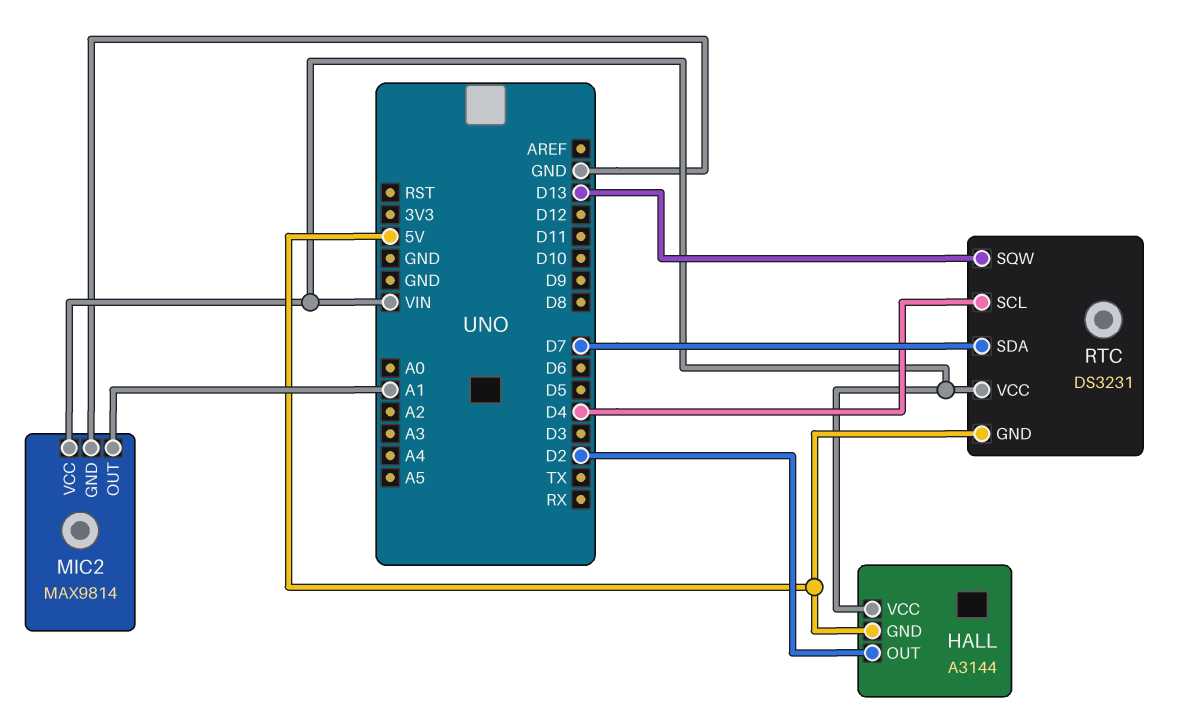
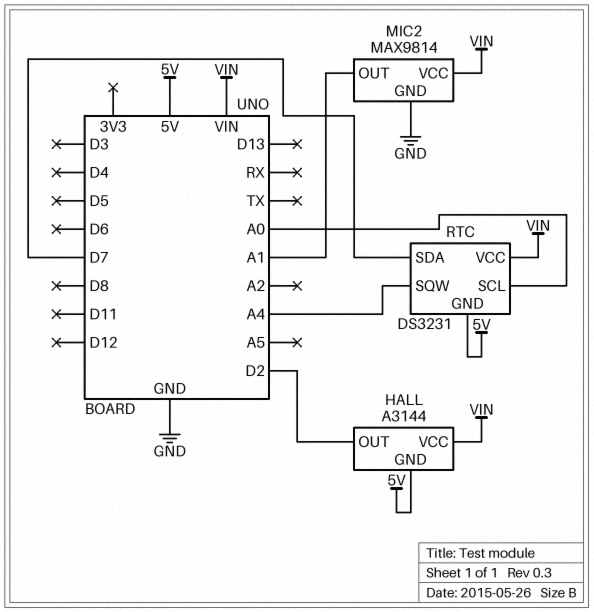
RTC pin SCL: D4 -> A0
RTC pin SQW: D13 -> A4

